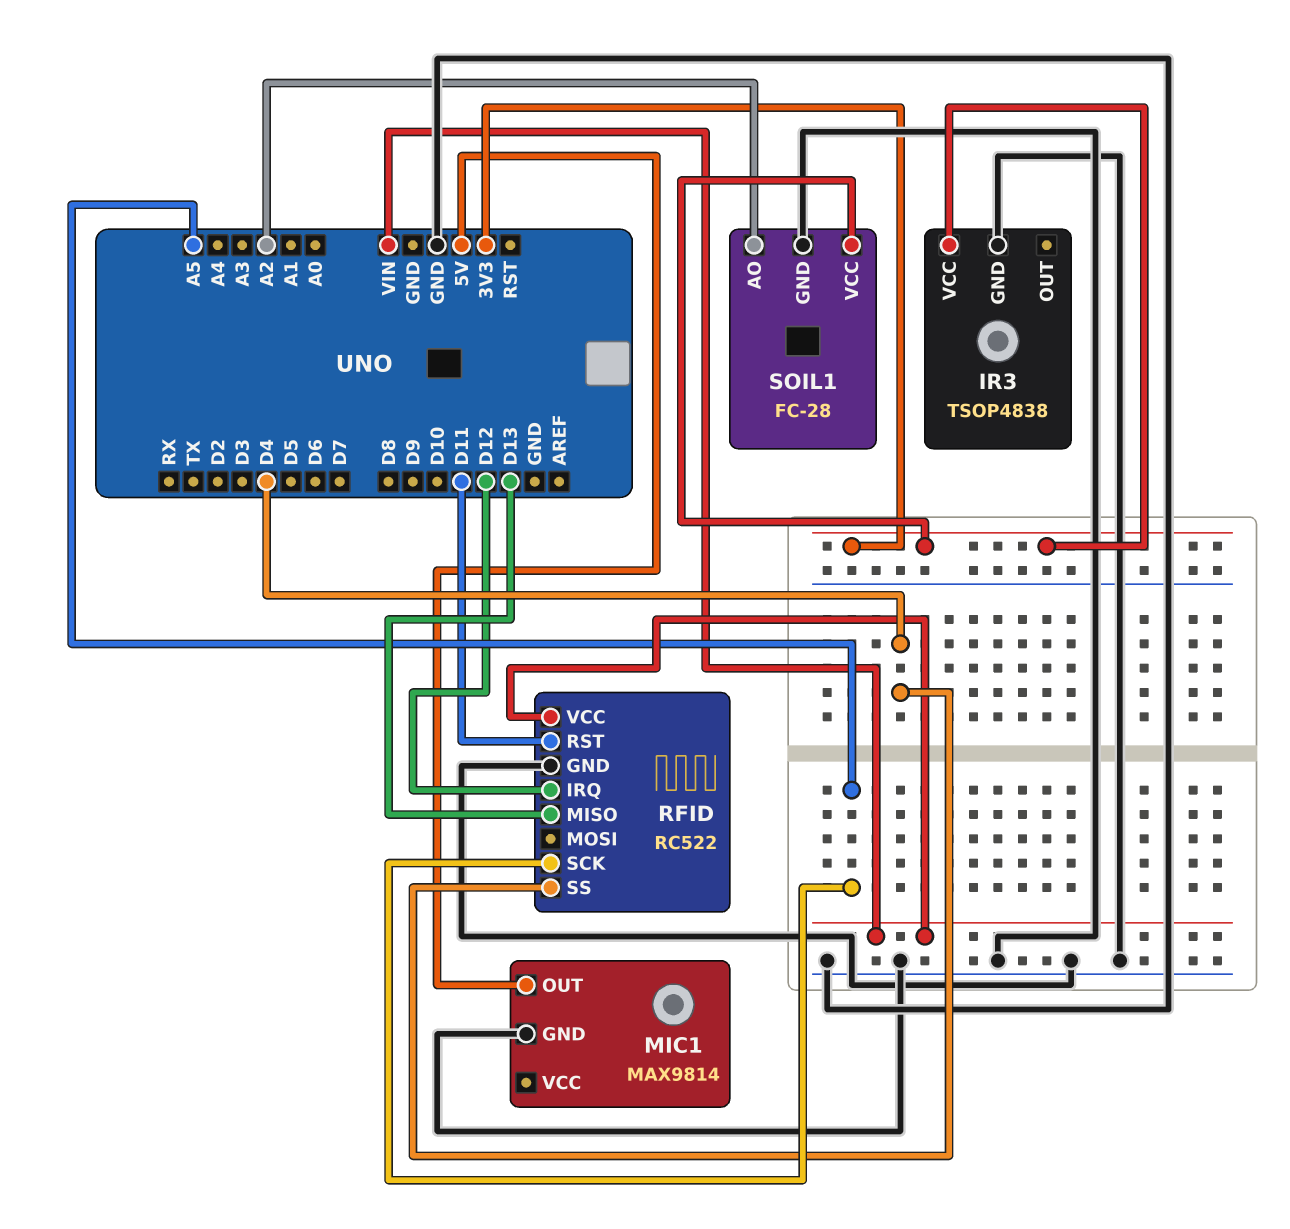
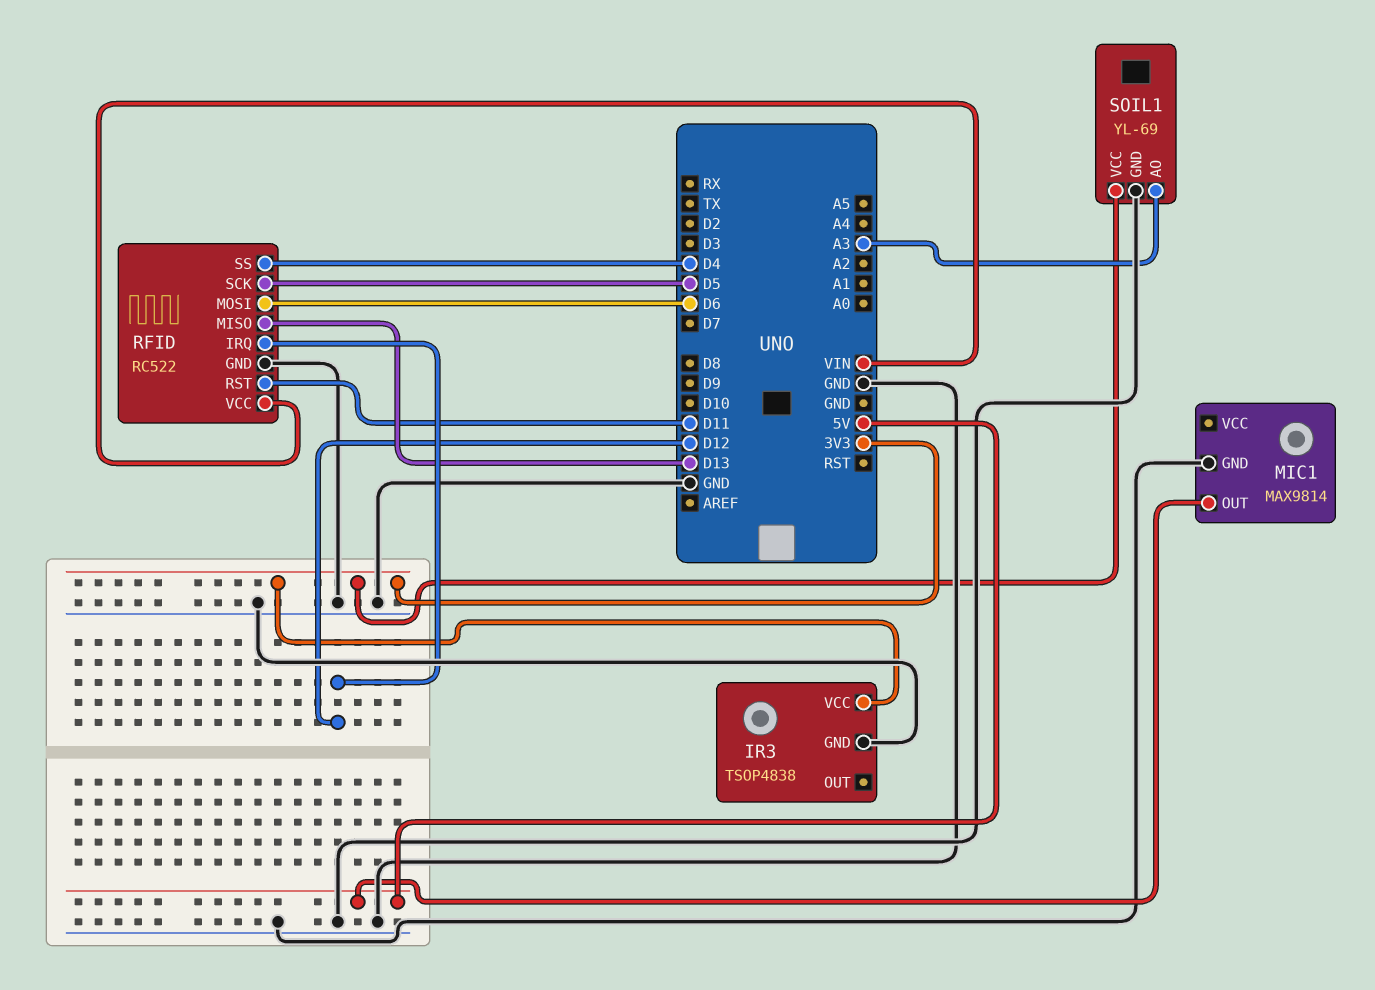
RFID pin MOSI: none -> D6
RFID pin SCK: A5 -> D5
SOIL1: FC-28 -> YL-69
SOIL1 pin AO: A2 -> A3

